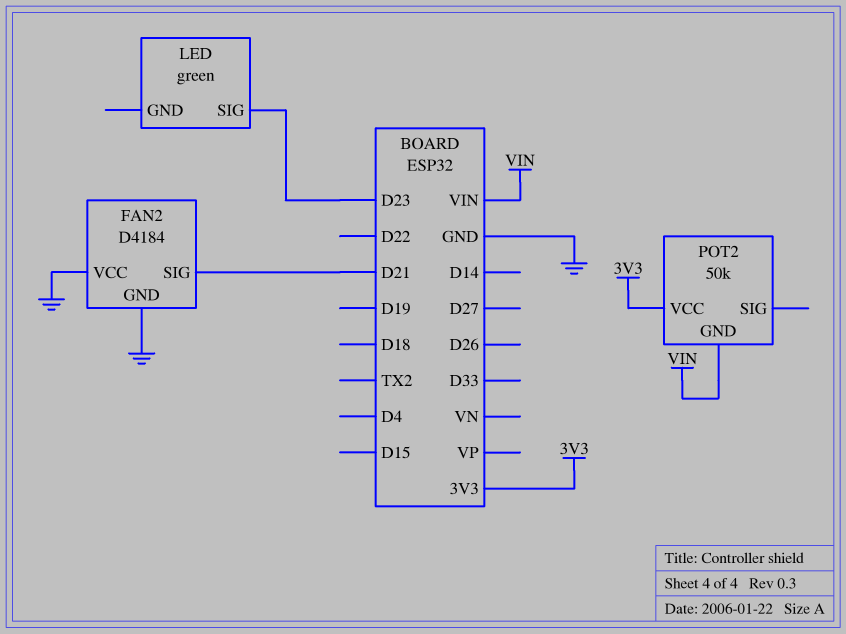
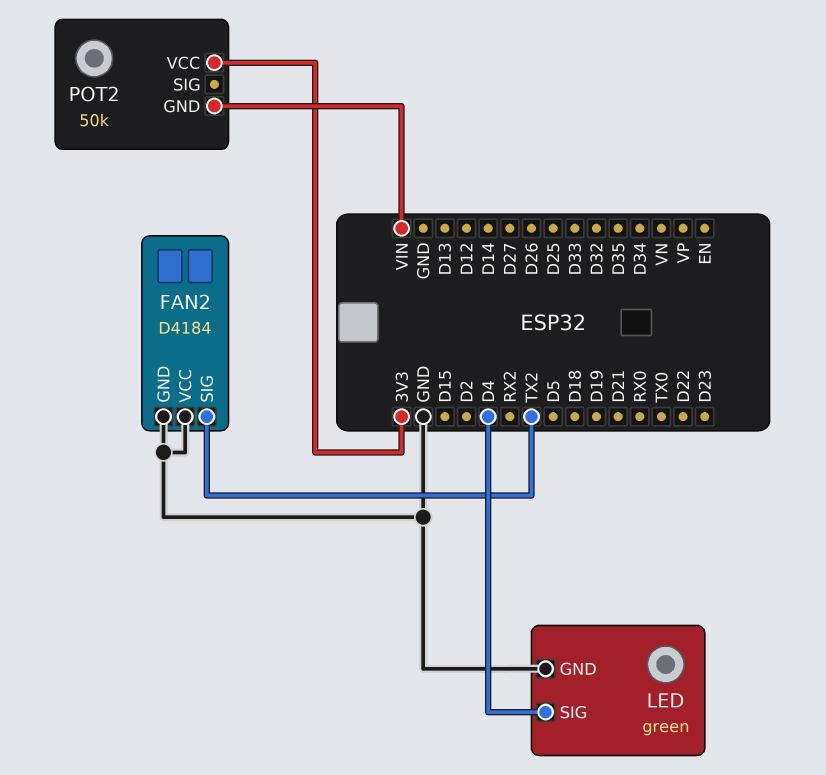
FAN2 pin SIG: D21 -> TX2
LED pin GND: none -> GND
LED pin SIG: D23 -> D4

